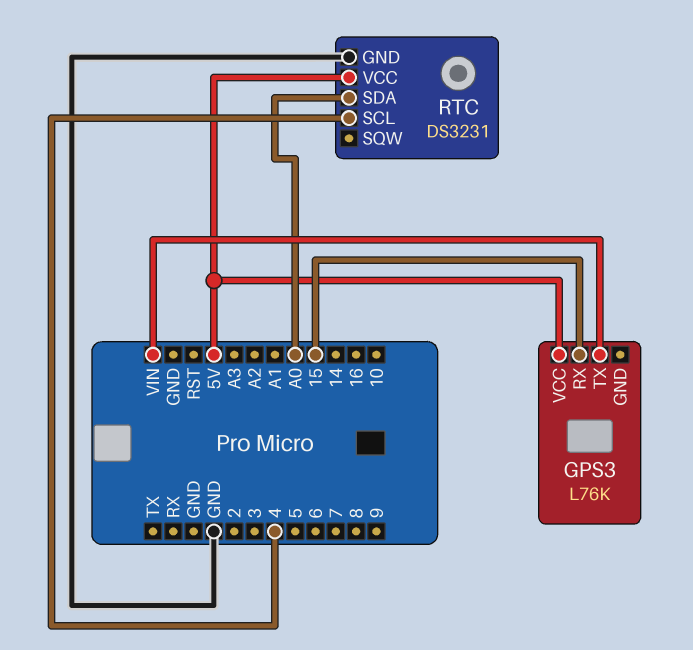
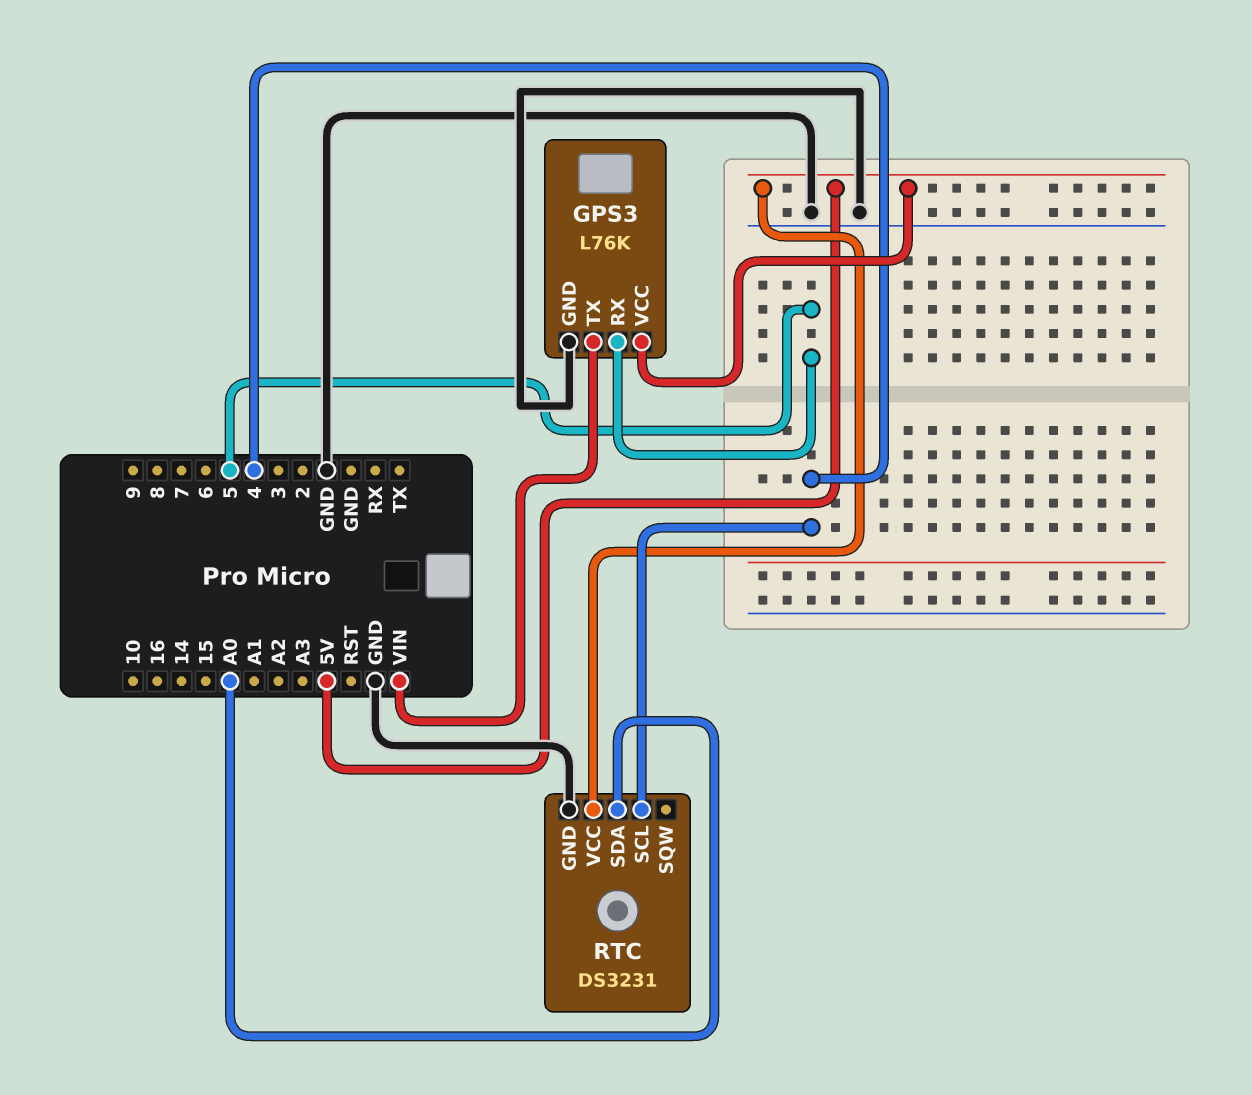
GPS3 pin GND: none -> GND
GPS3 pin RX: 15 -> 5

